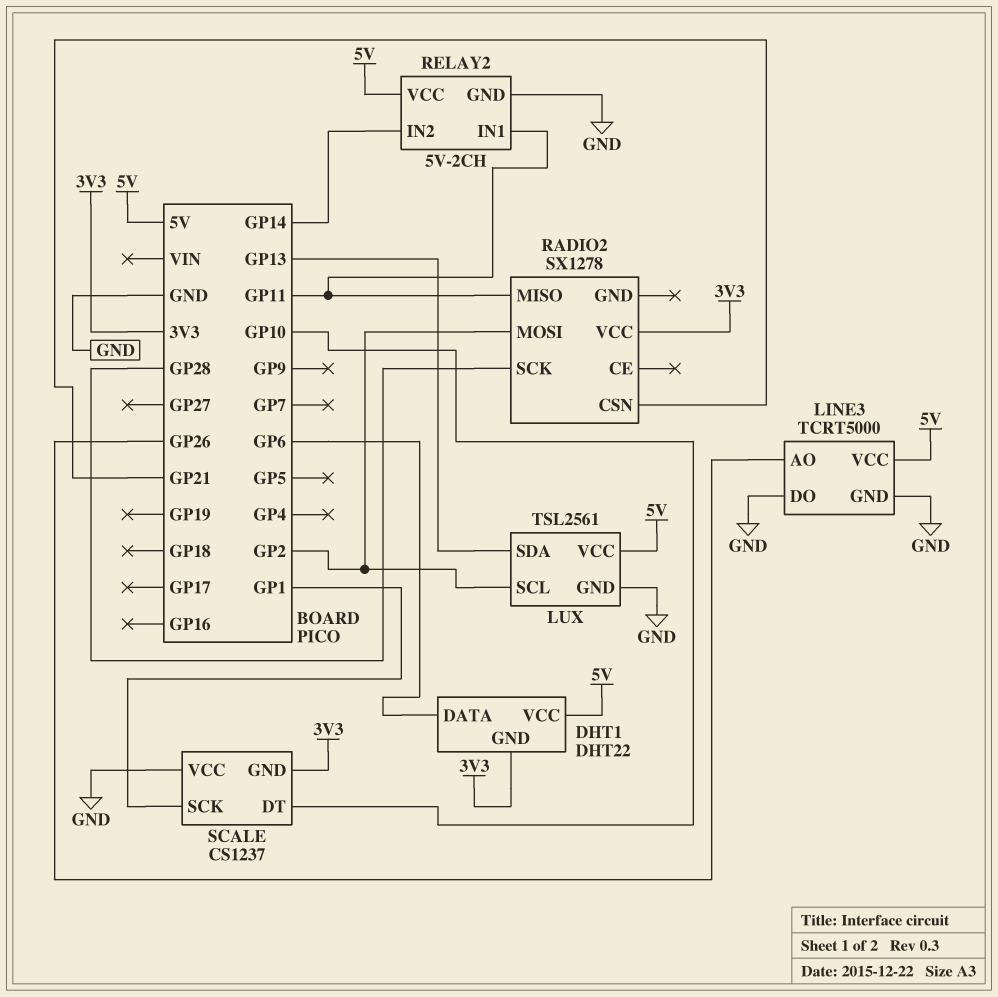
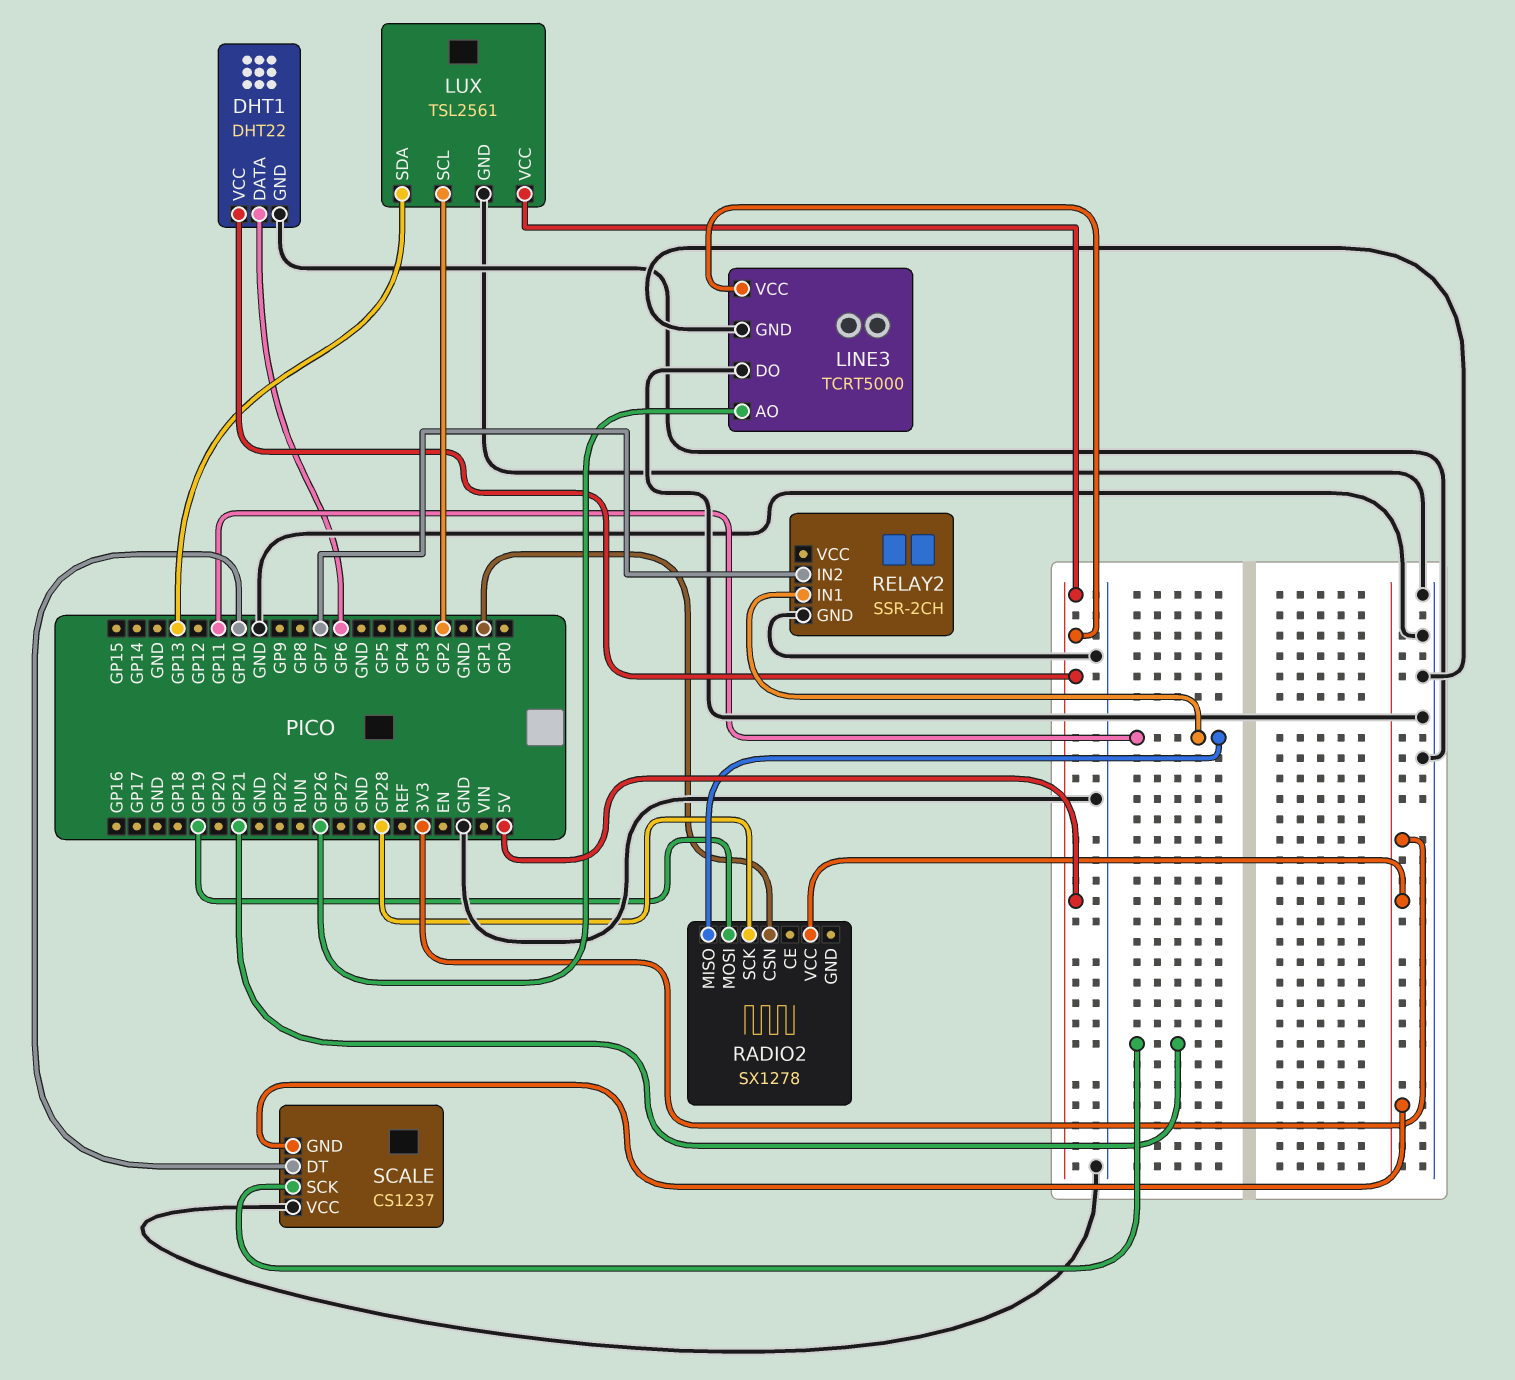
DHT1 pin GND: 3V3 -> GND
RADIO2 pin CSN: GP21 -> GP1
RADIO2 pin MOSI: GP2 -> GP19
RELAY2: 5V-2CH -> SSR-2CH
RELAY2 pin IN2: GP14 -> GP7
RELAY2 pin VCC: 5V -> none
SCALE pin SCK: GP1 -> GP21

